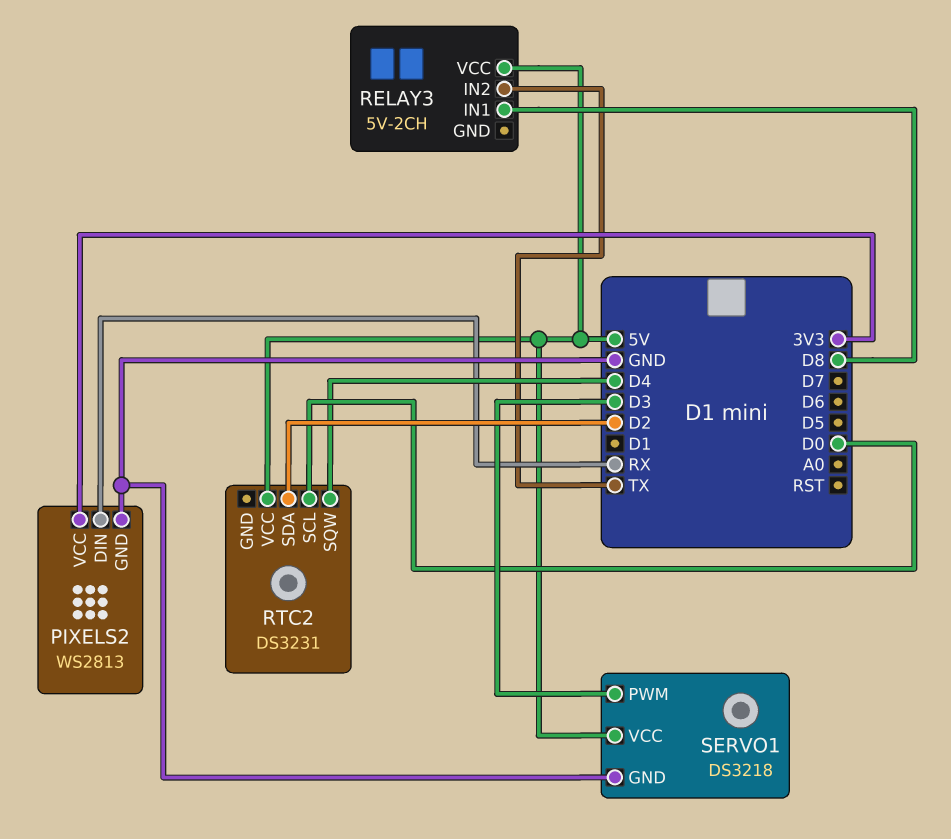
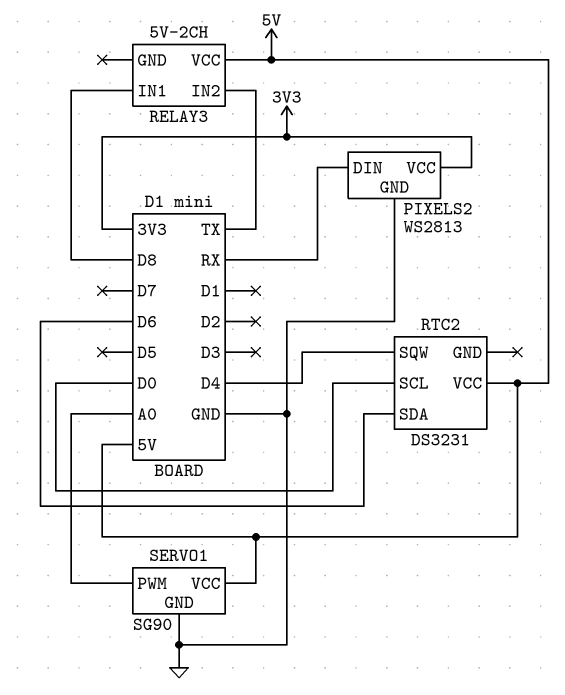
RTC2 pin SDA: D2 -> D6
SERVO1: DS3218 -> SG90
SERVO1 pin PWM: D3 -> A0

